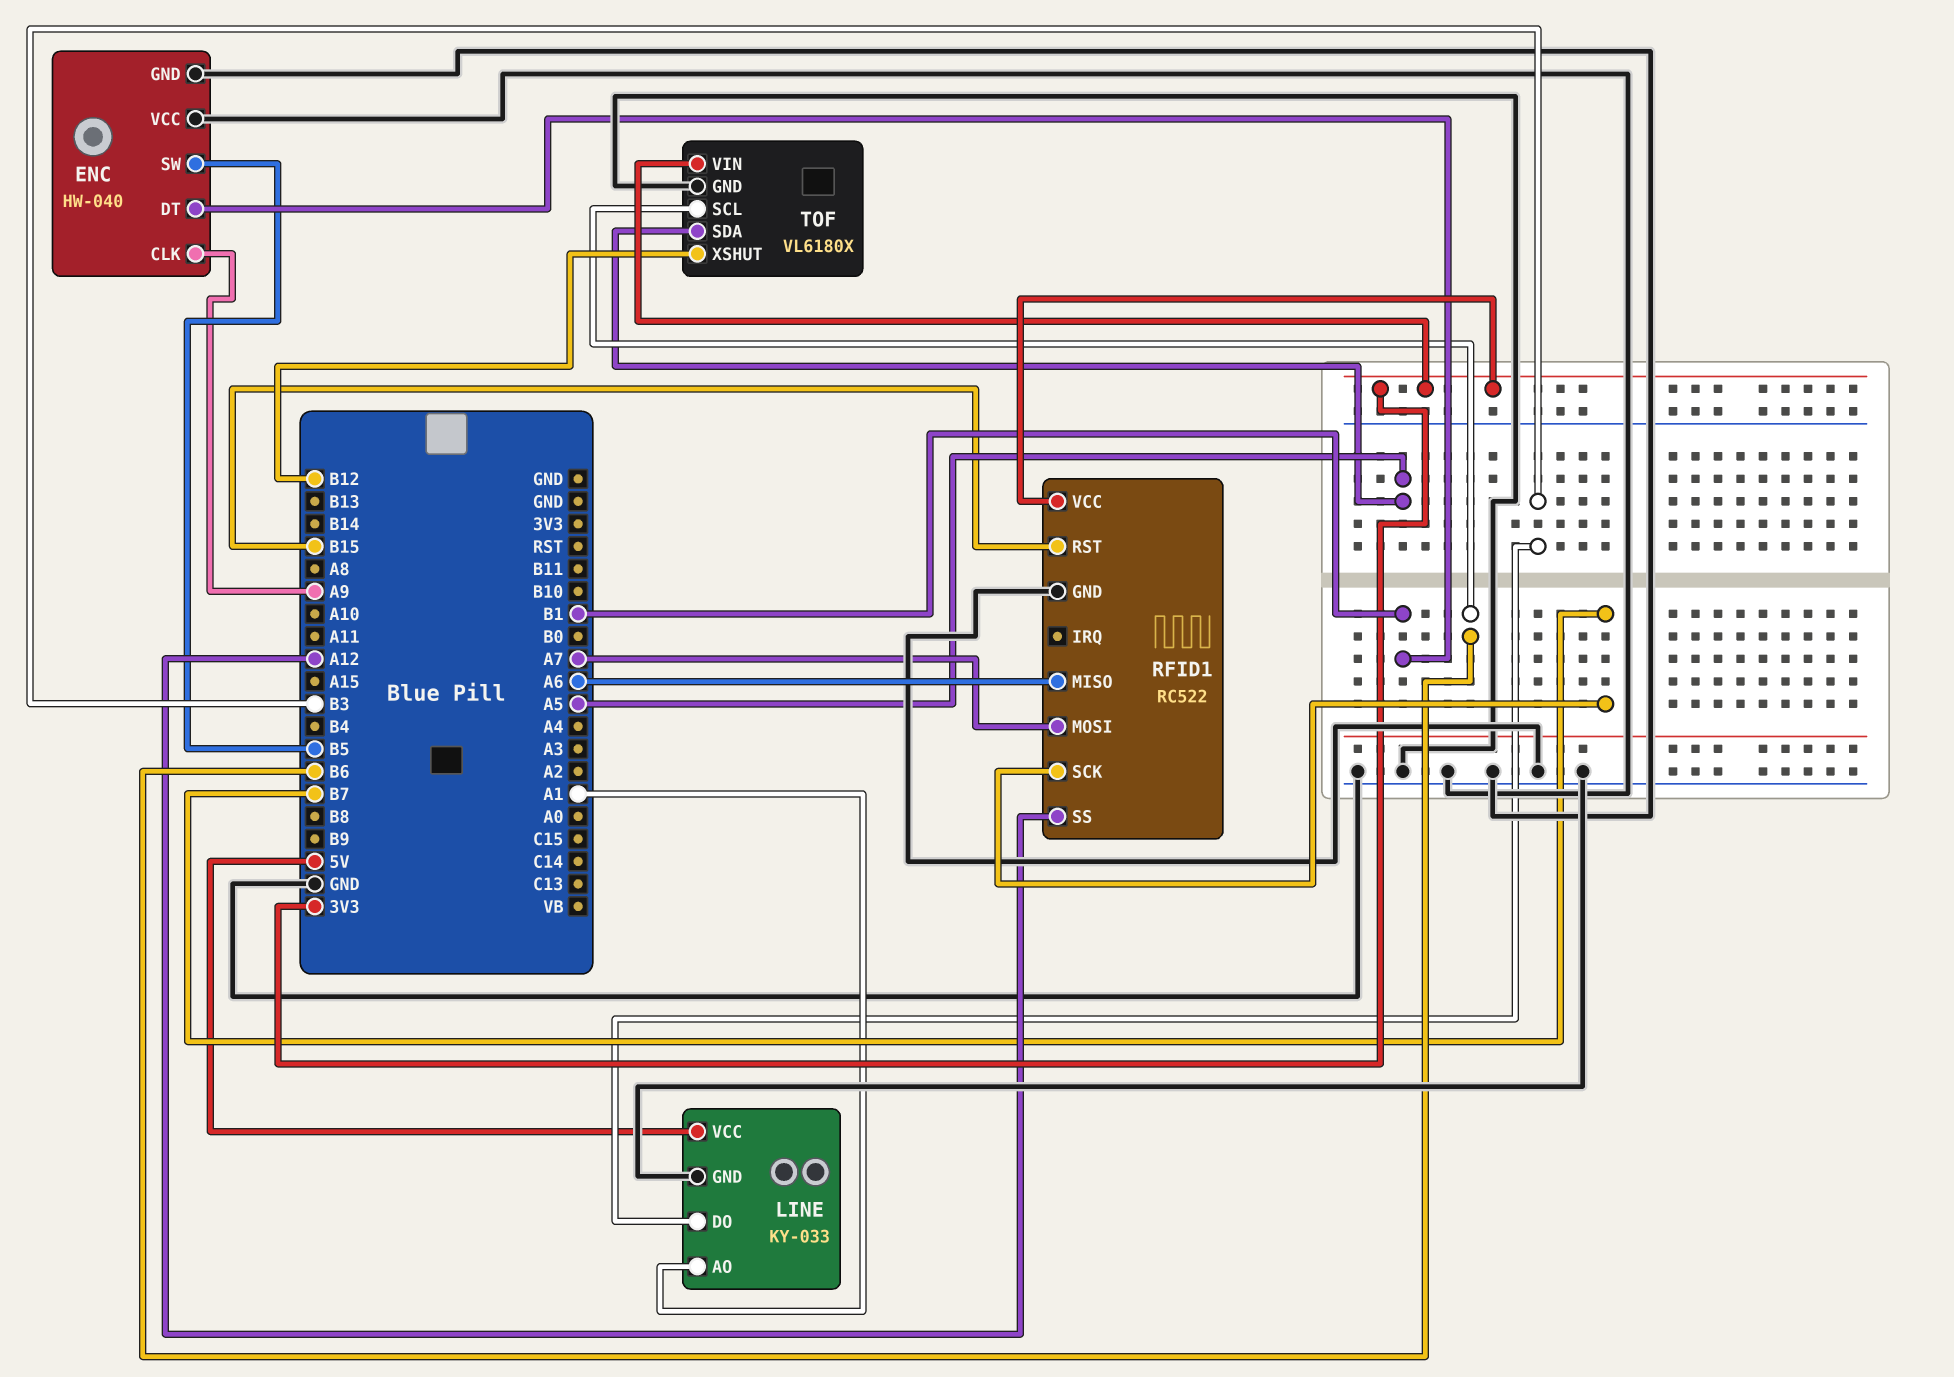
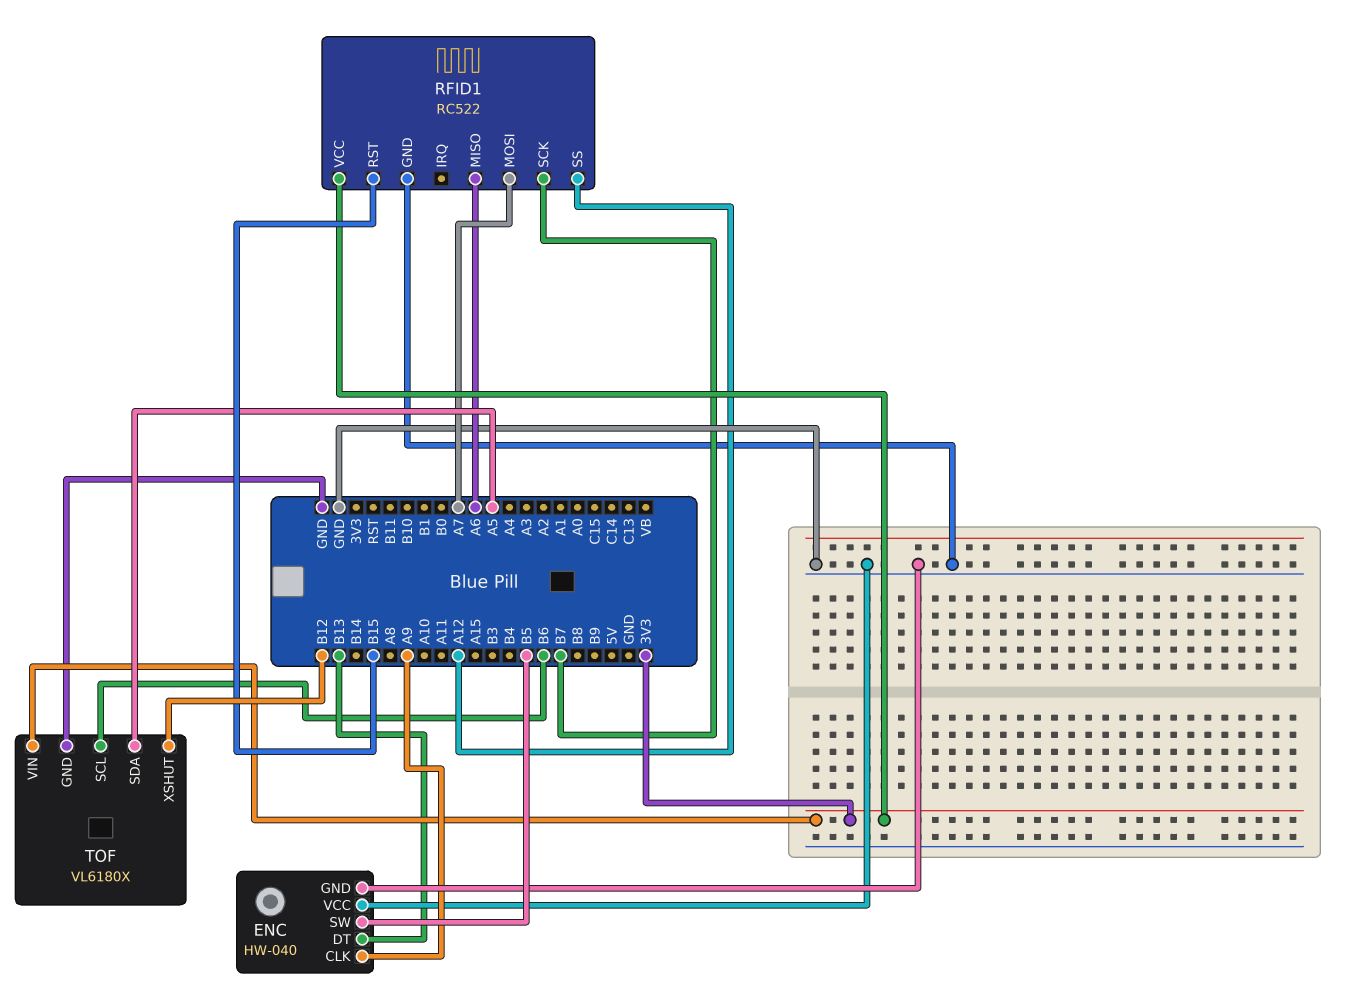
ENC pin DT: B1 -> B13
LINE: KY-033 -> none
LINE pin AO: A1 -> none
LINE pin DO: B3 -> none
LINE pin GND: GND -> none
LINE pin VCC: 5V -> none

